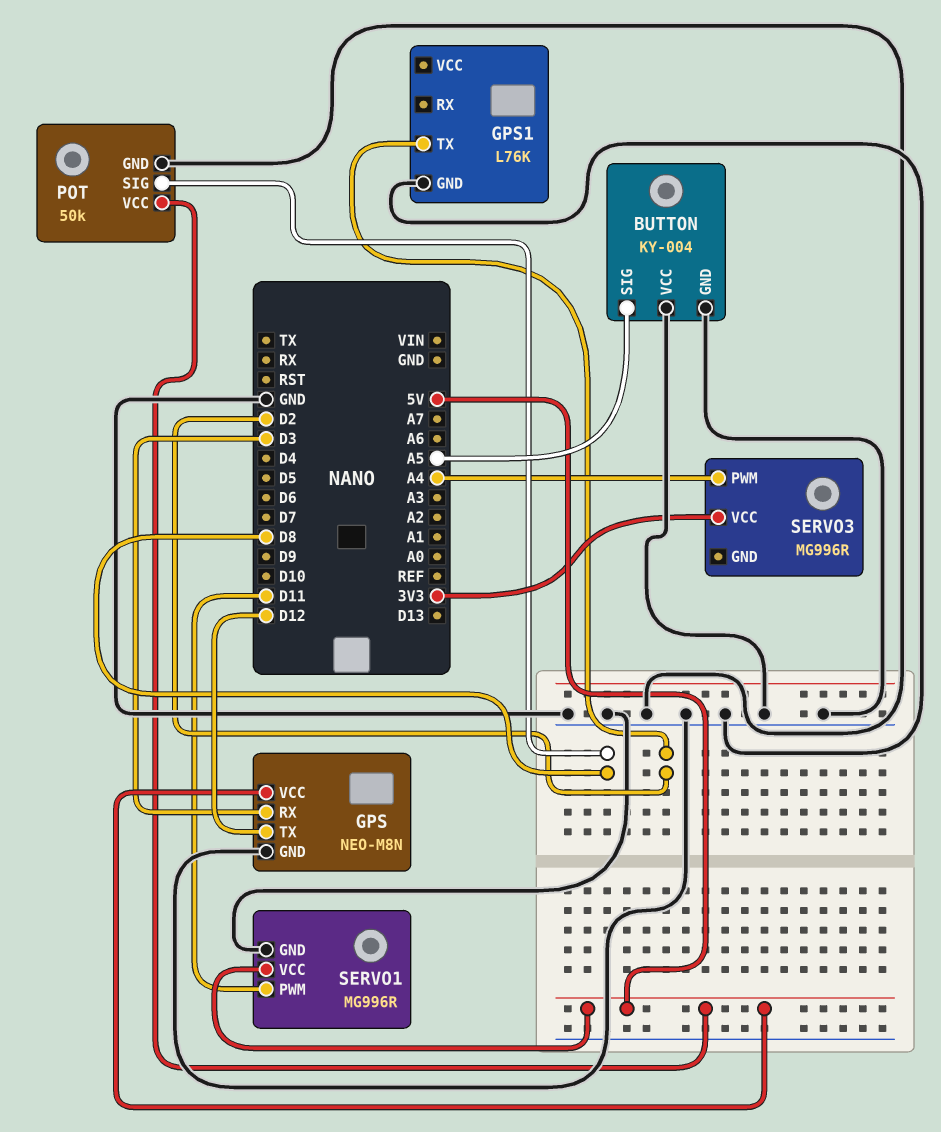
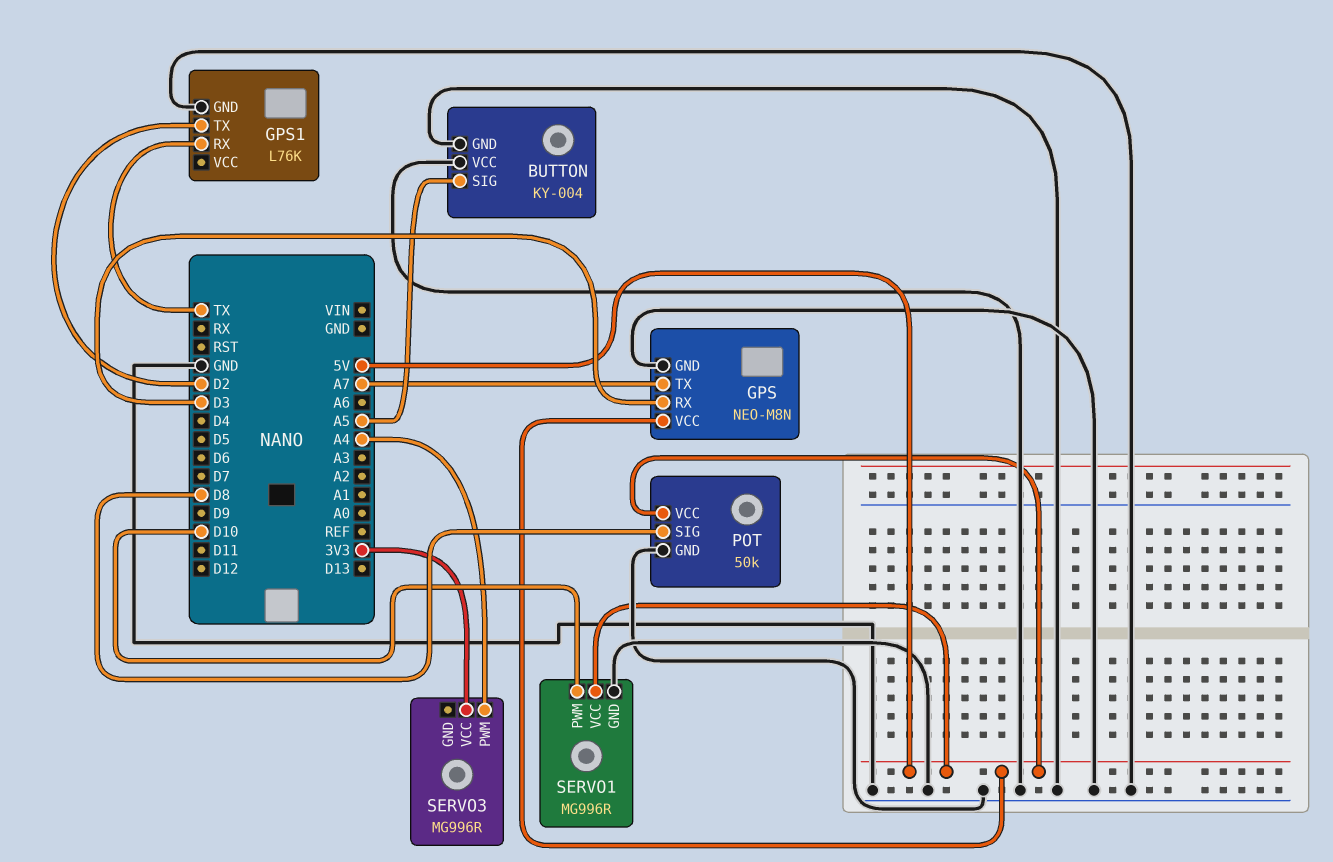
GPS pin TX: D12 -> A7
GPS1 pin RX: none -> TX
SERVO1 pin PWM: D11 -> D10

